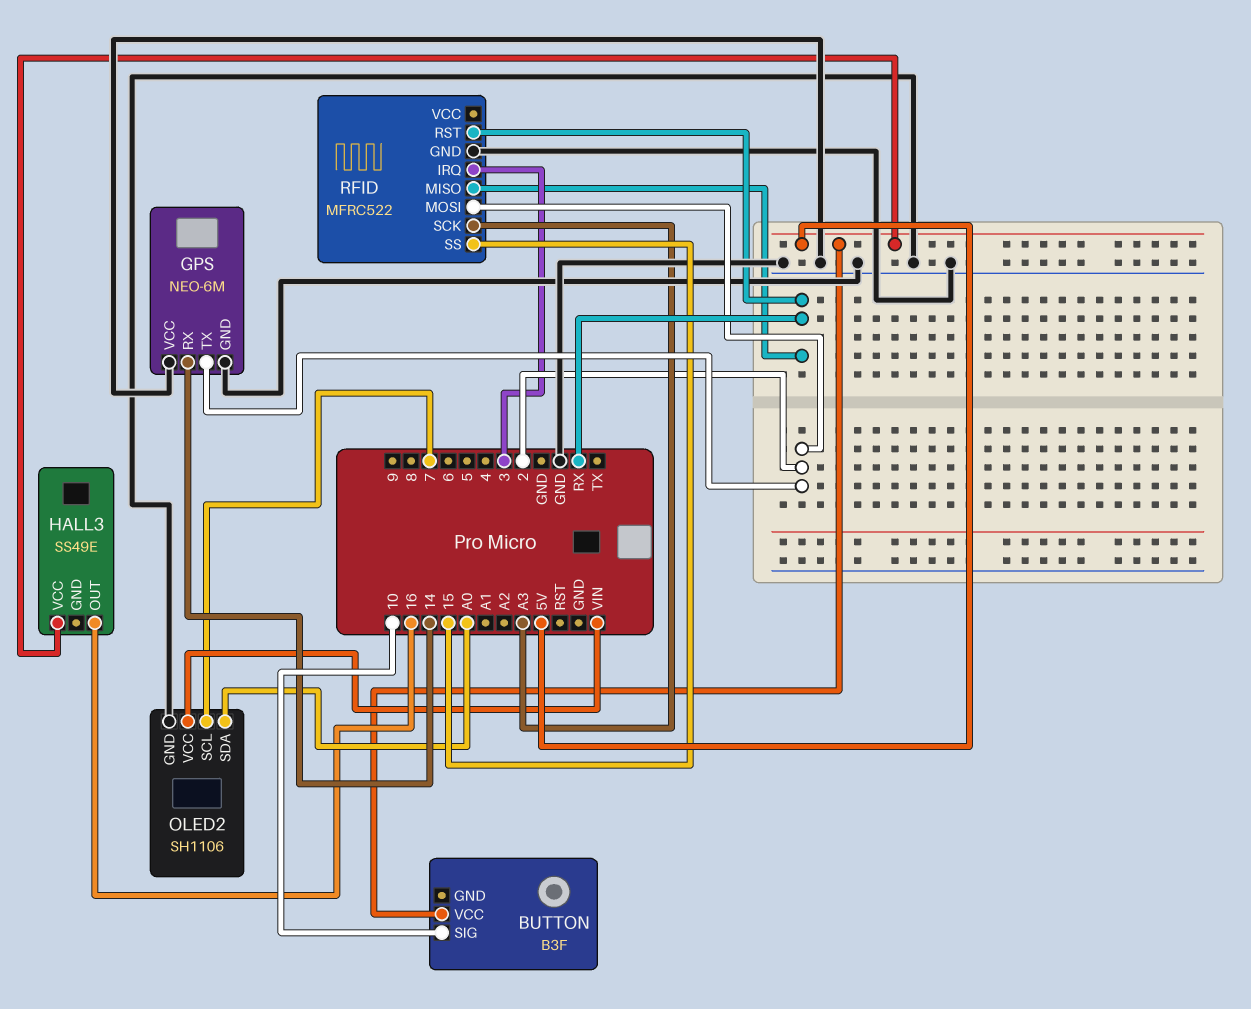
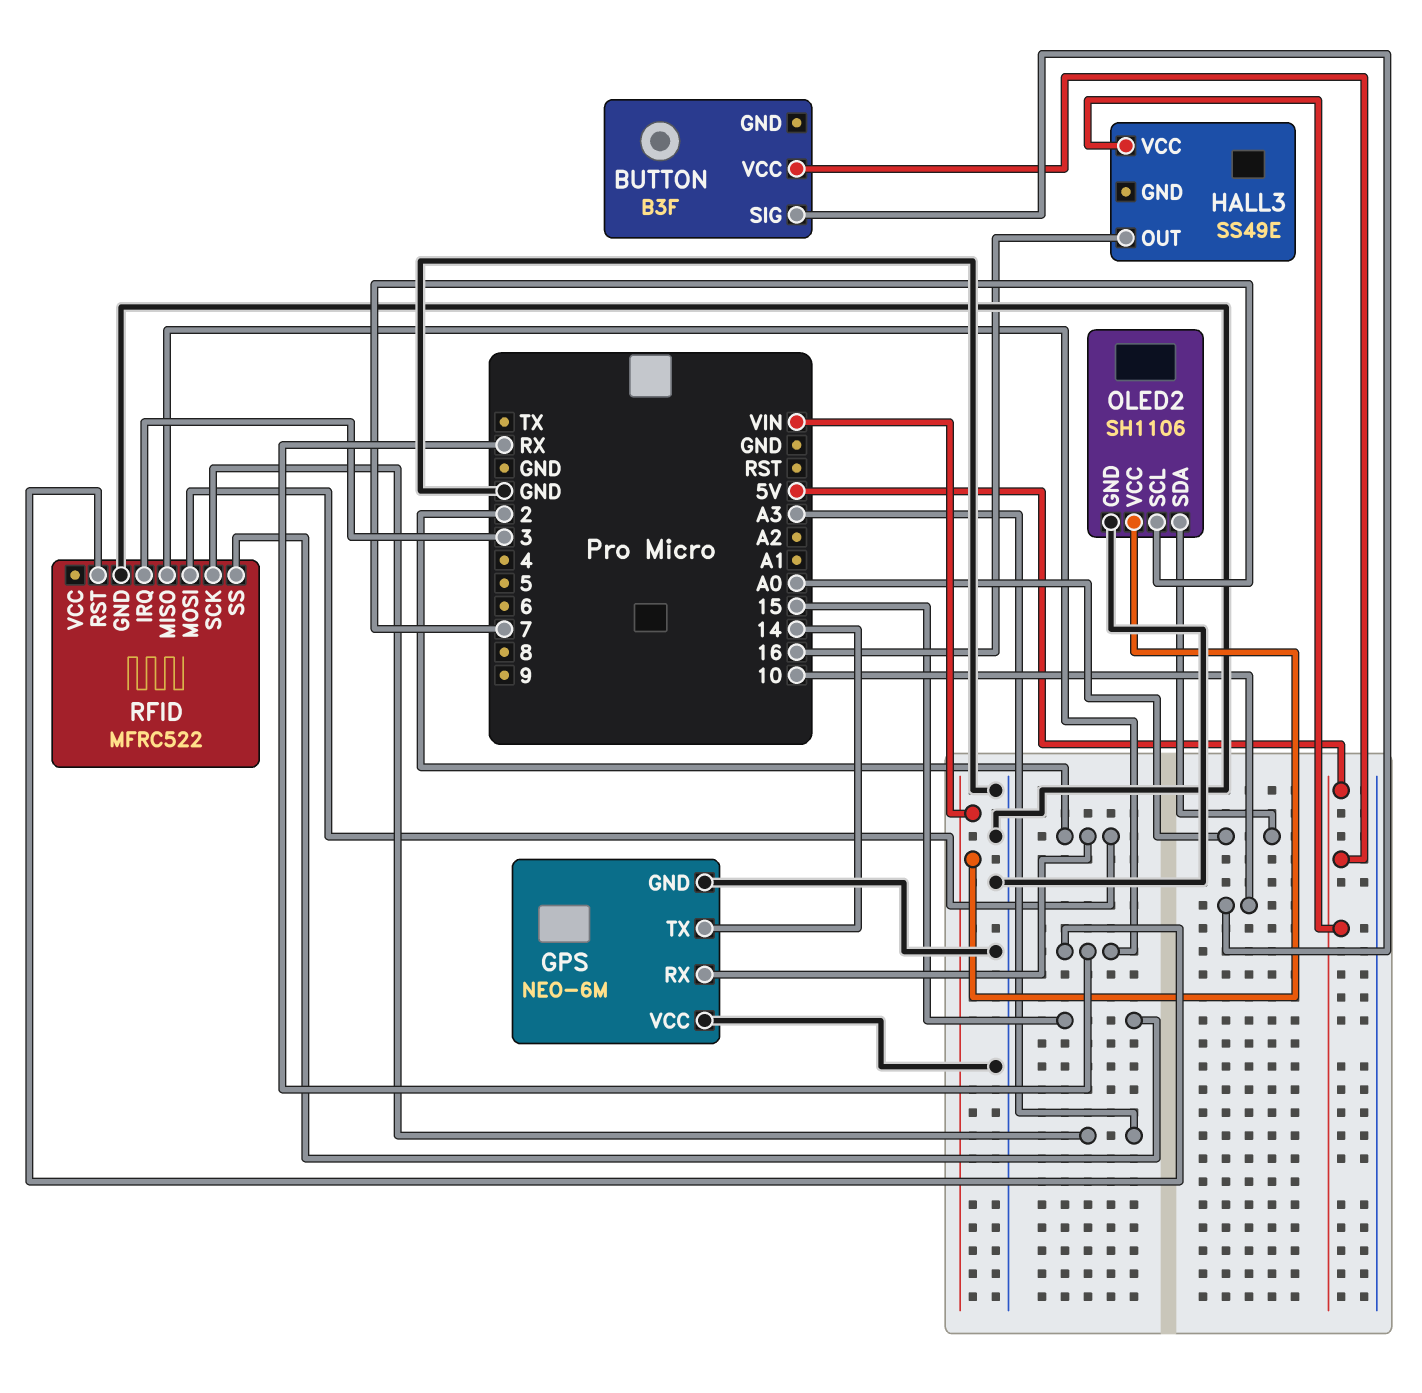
GPS pin RX: 14 -> 2
GPS pin TX: 2 -> 14

